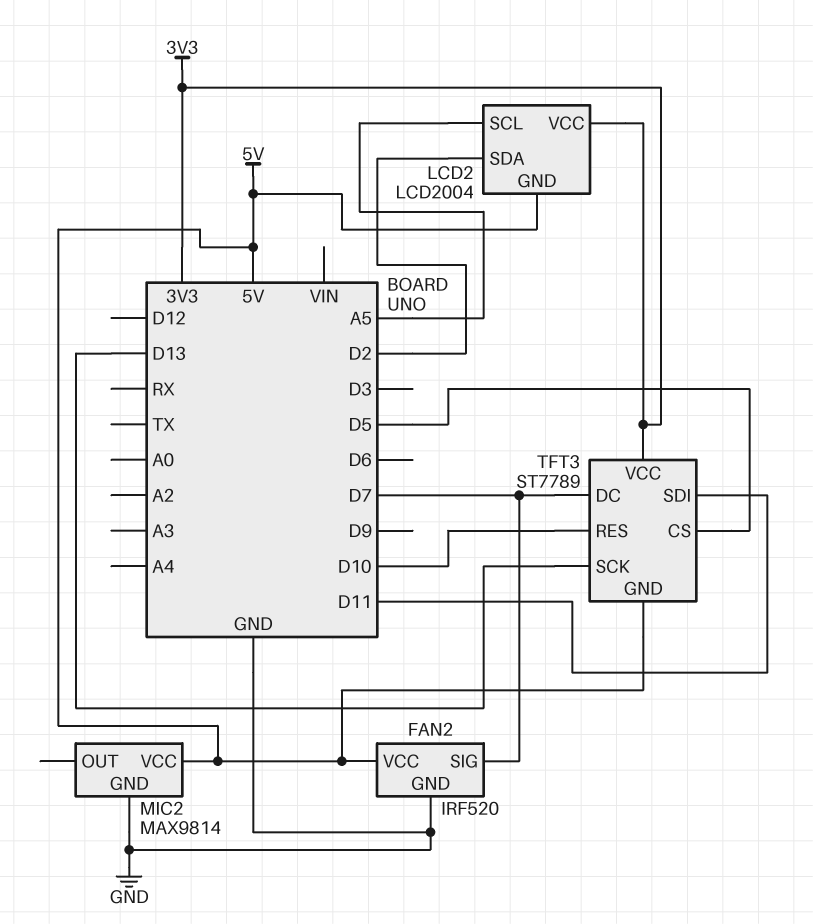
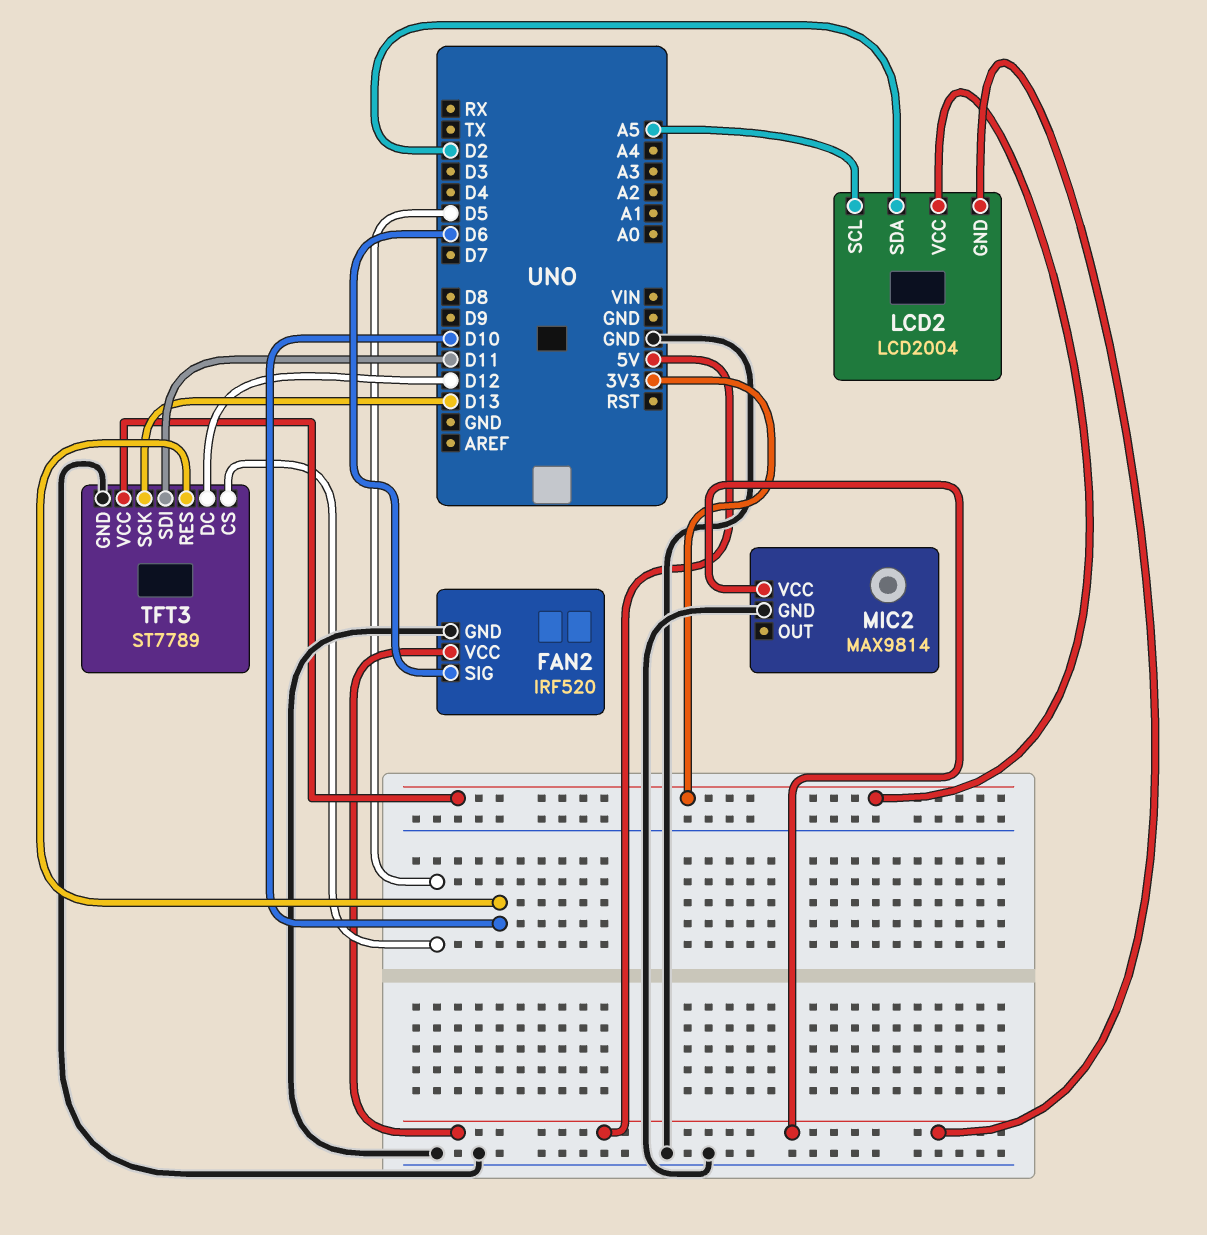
FAN2 pin SIG: D7 -> D6
TFT3 pin DC: D7 -> D12
TFT3 pin GND: 5V -> GND

